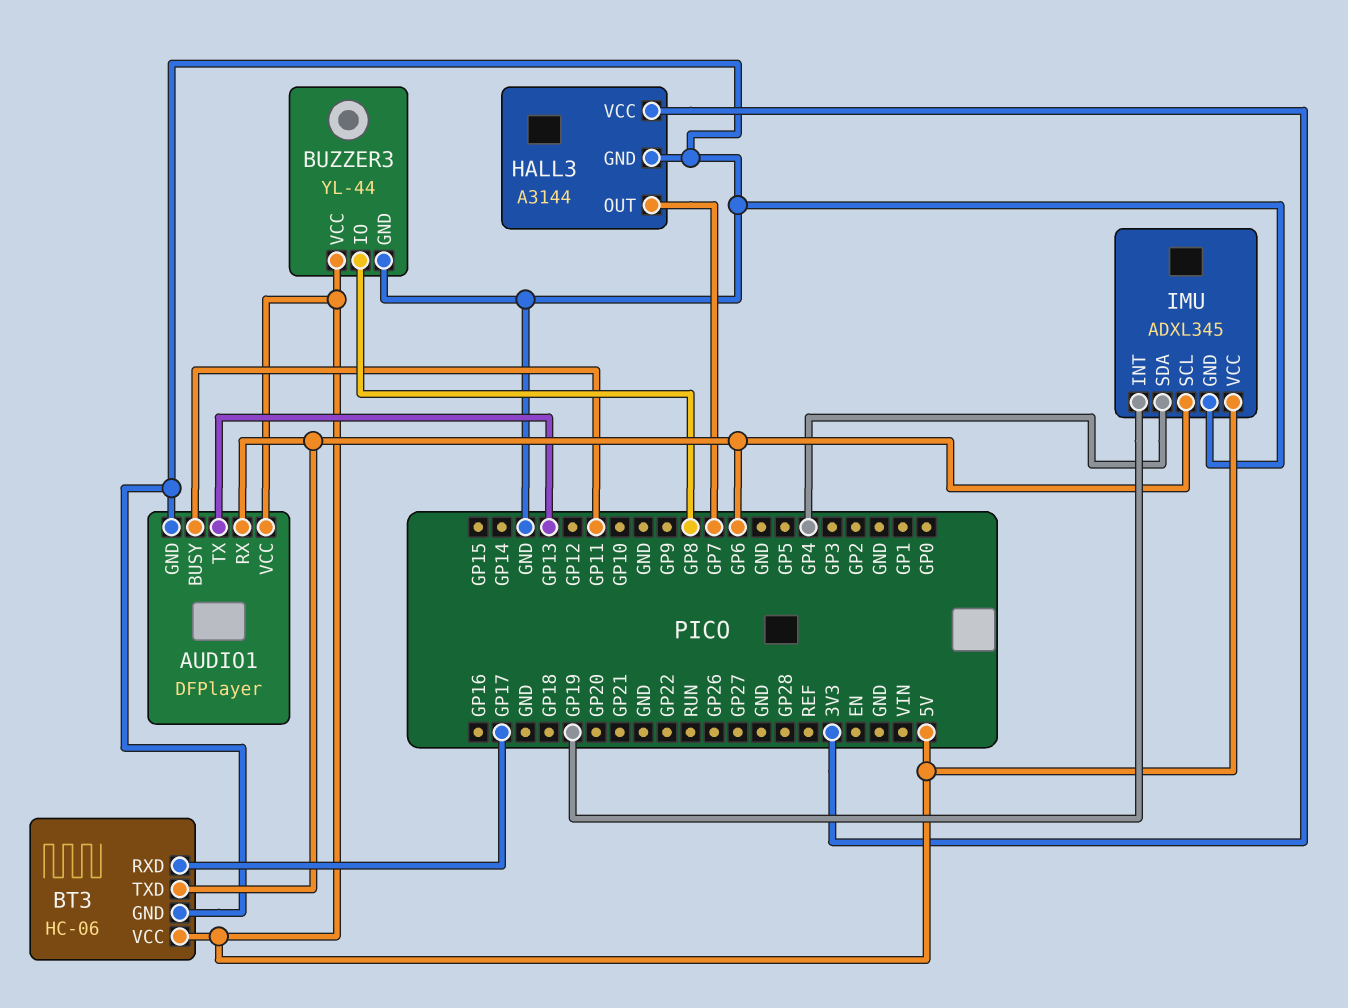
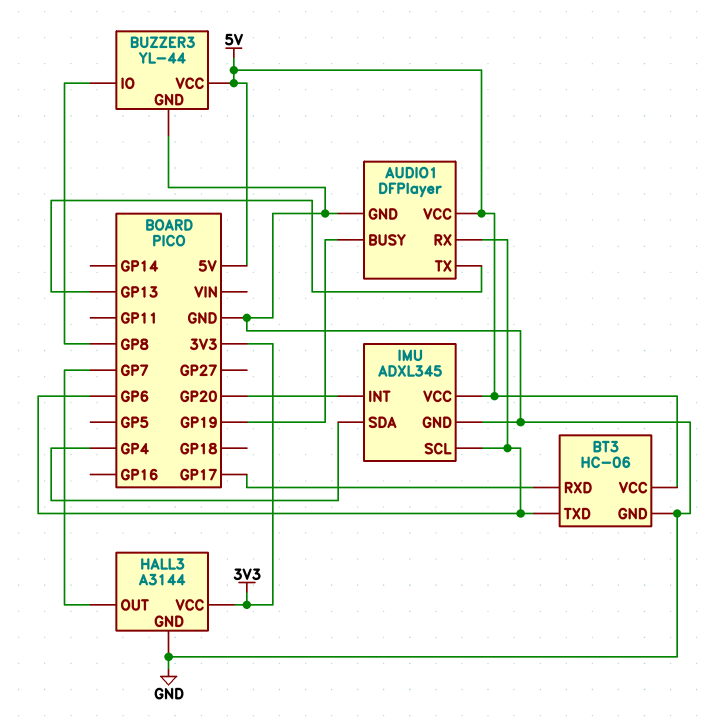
AUDIO1 pin BUSY: GP11 -> GP19
IMU pin INT: GP19 -> GP20

